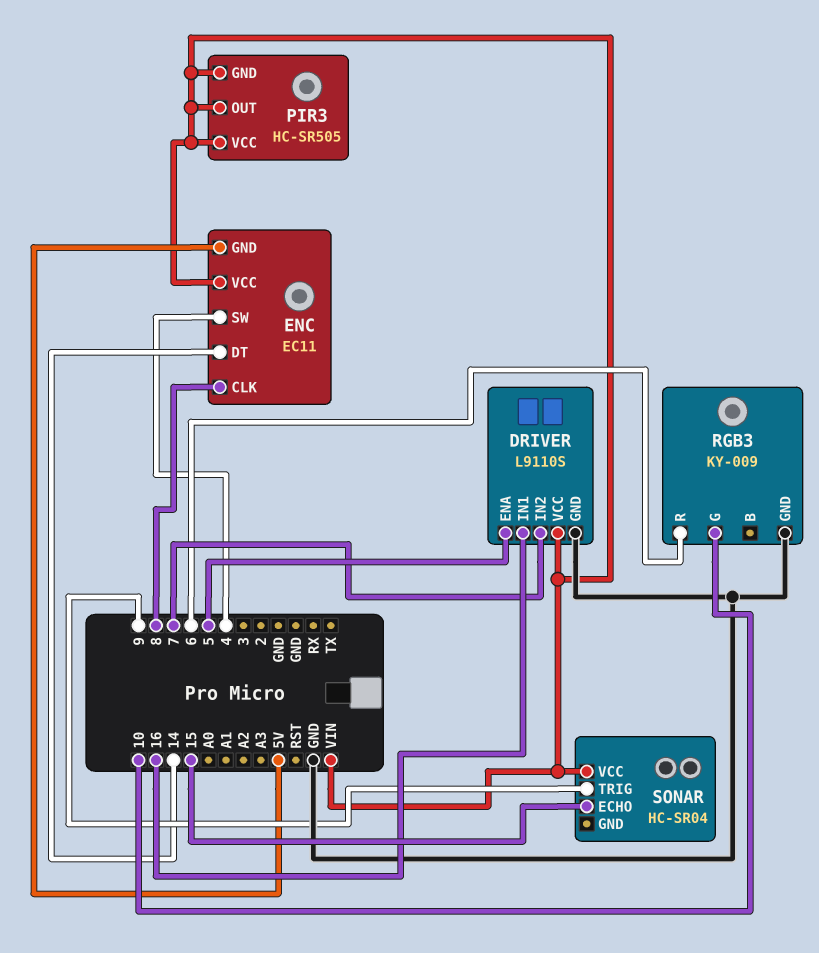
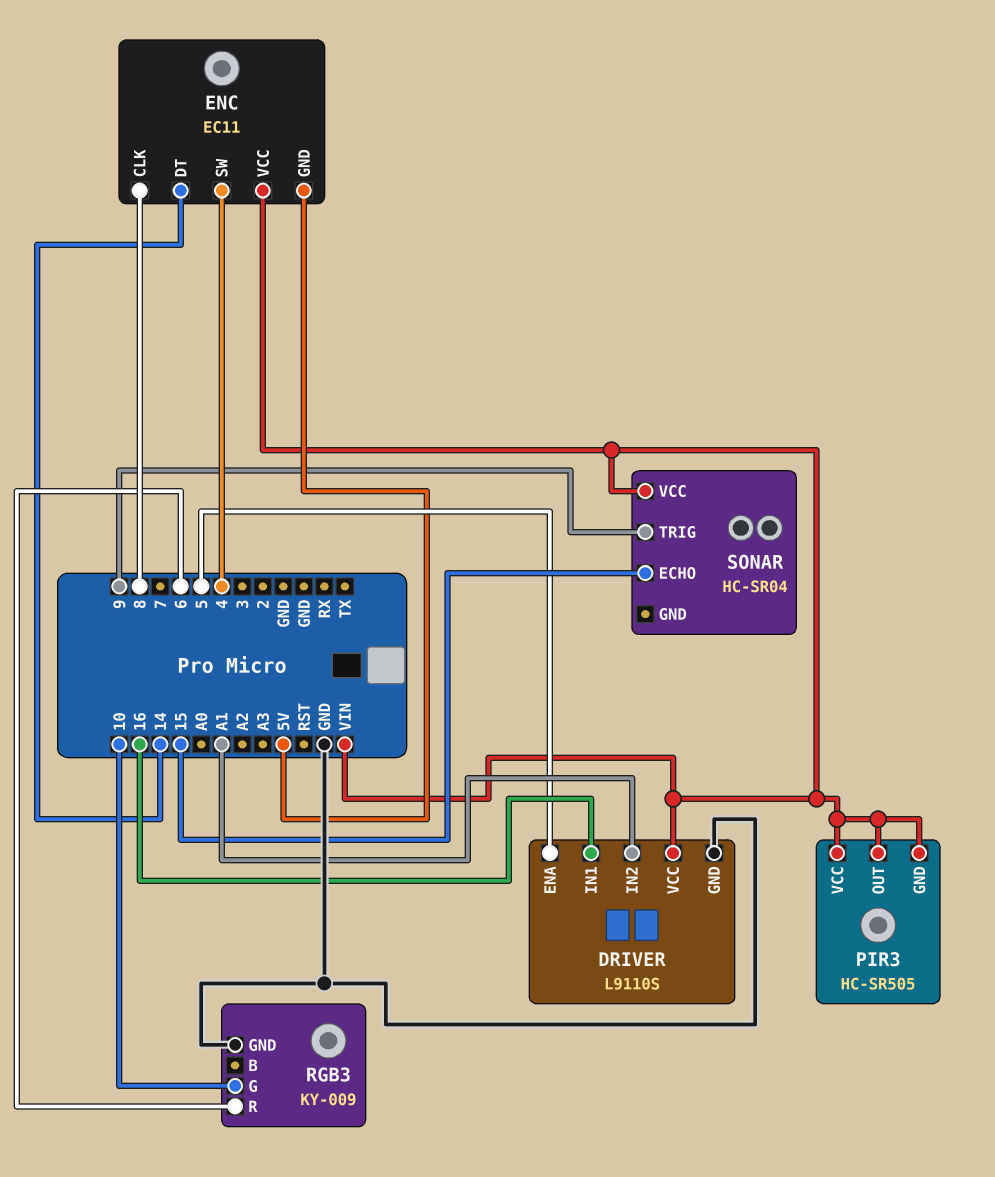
DRIVER pin IN2: 7 -> A1

